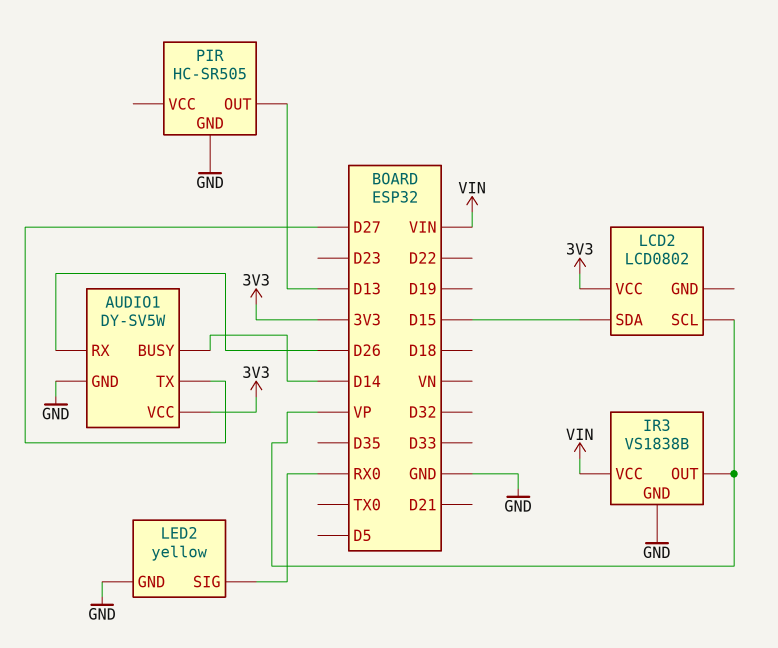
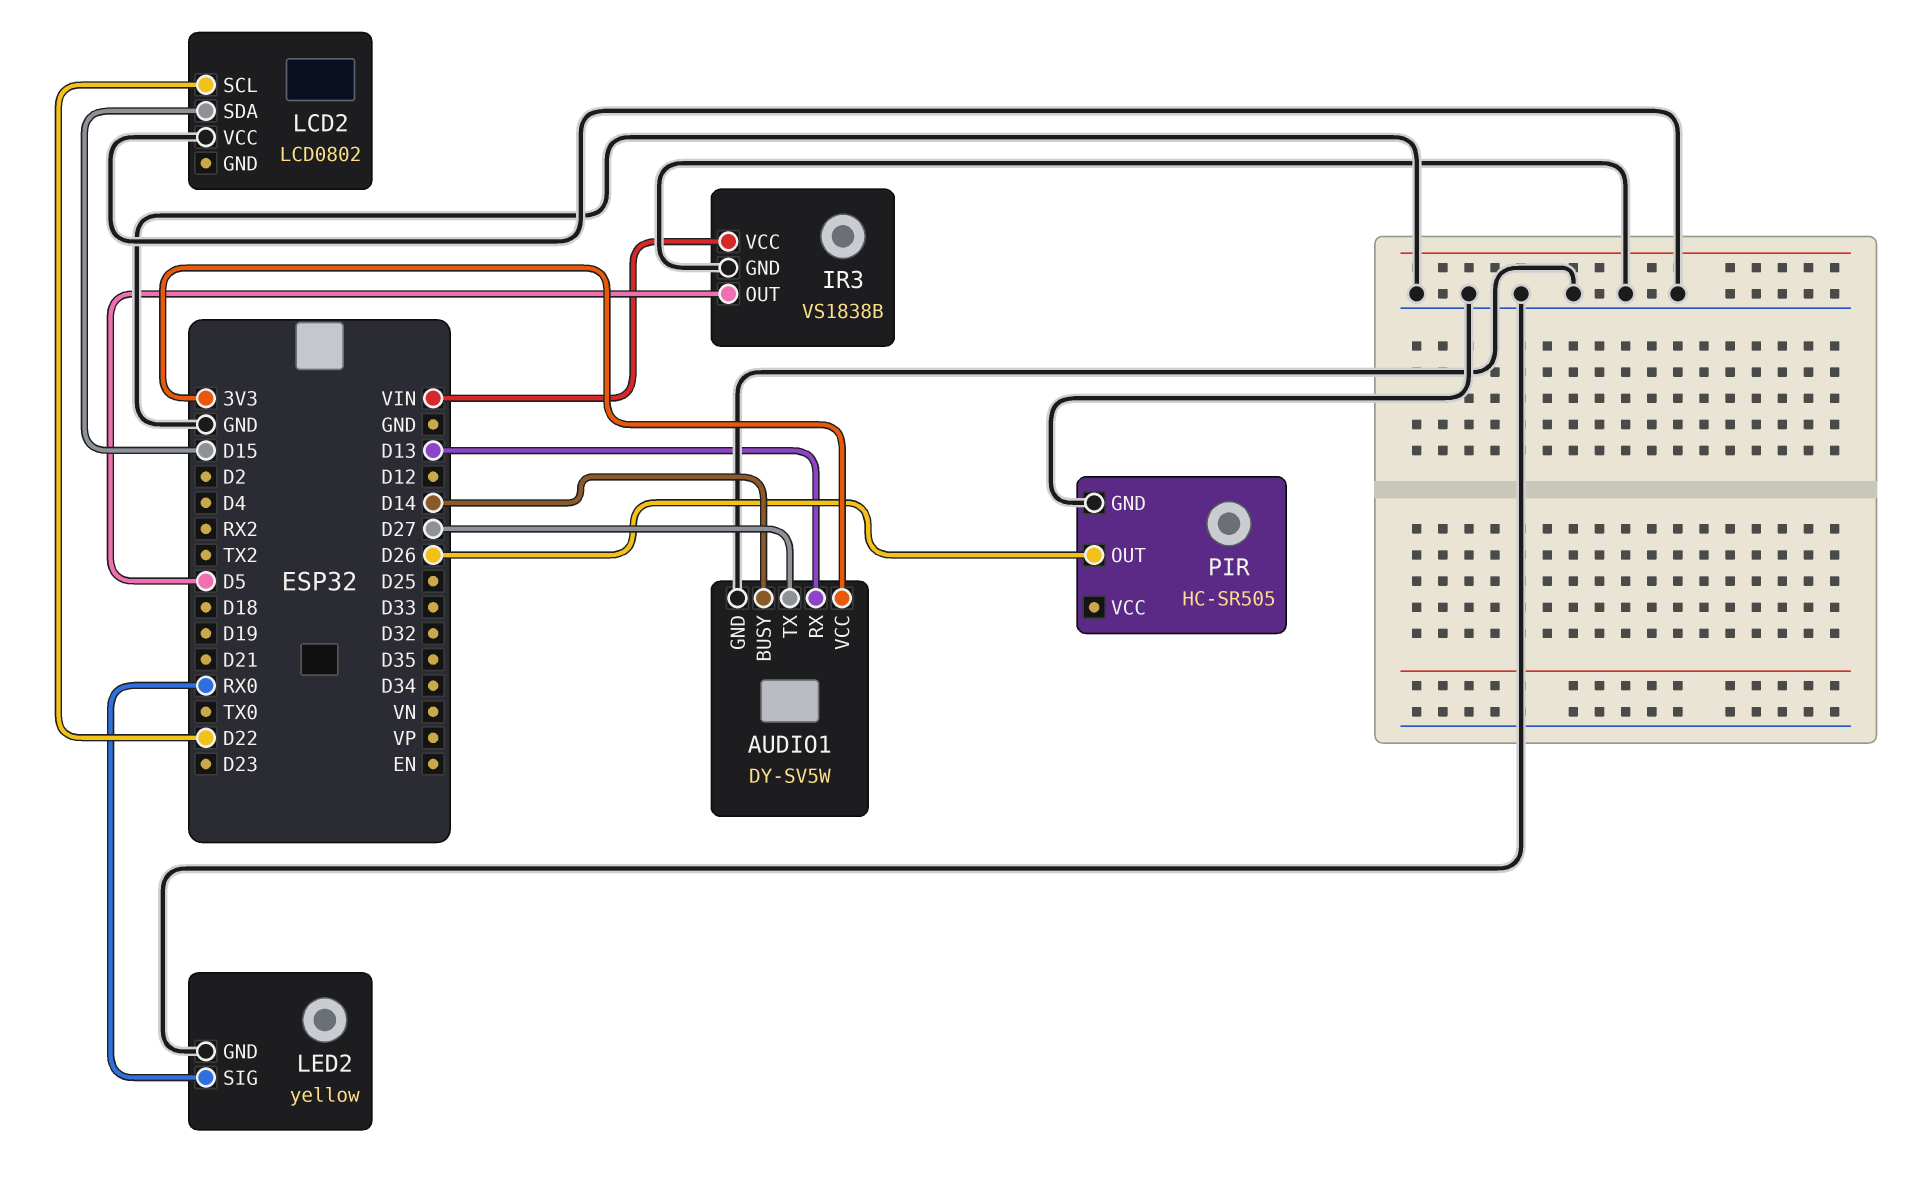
AUDIO1 pin RX: D26 -> D13
IR3 pin OUT: VP -> D5
LCD2 pin SCL: VP -> D22
LCD2 pin VCC: 3V3 -> GND
PIR pin OUT: D13 -> D26

